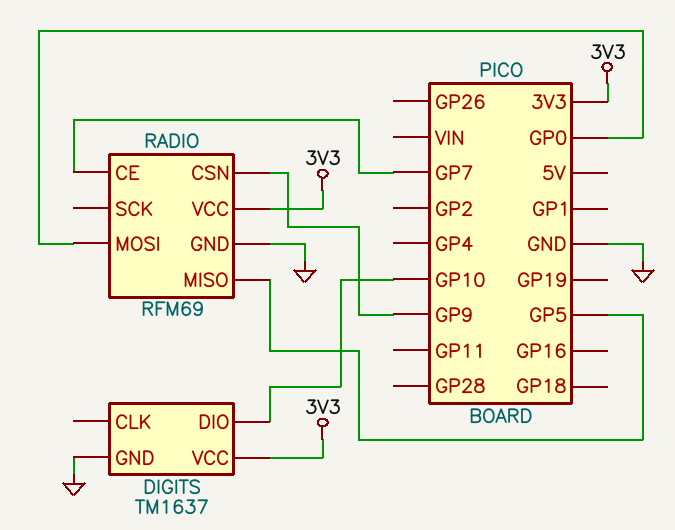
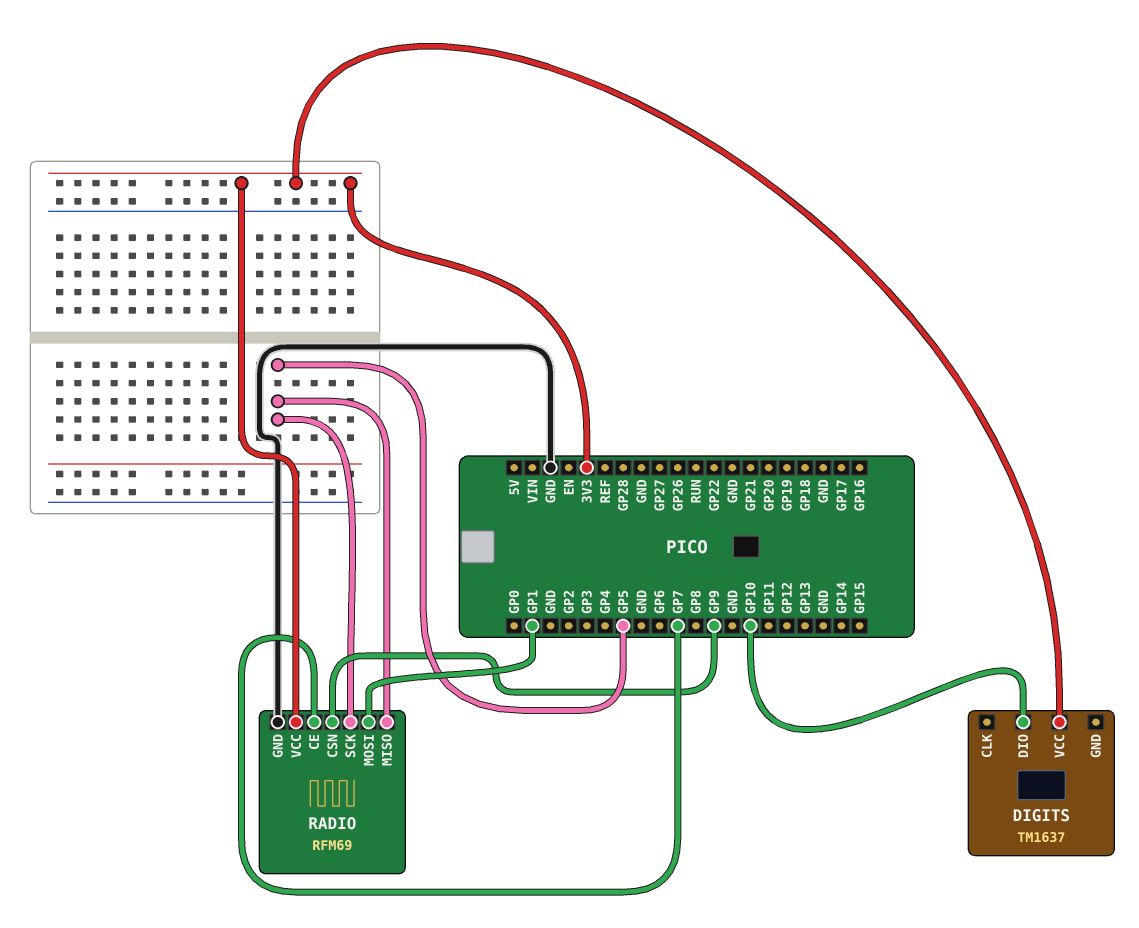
DIGITS pin GND: GND -> none
RADIO pin MOSI: GP0 -> GP1
RADIO pin SCK: none -> GP5

